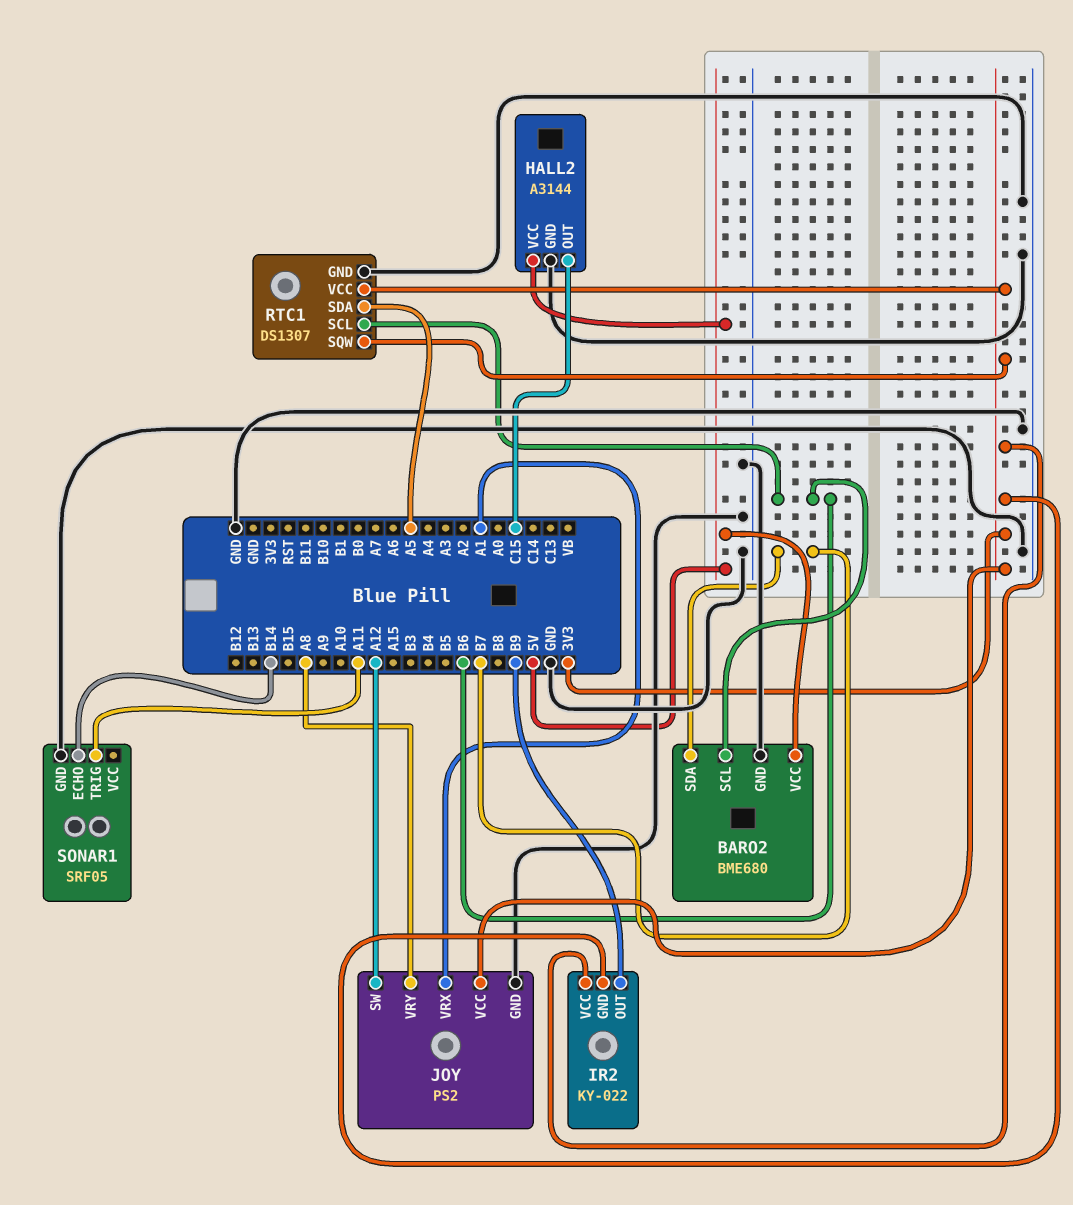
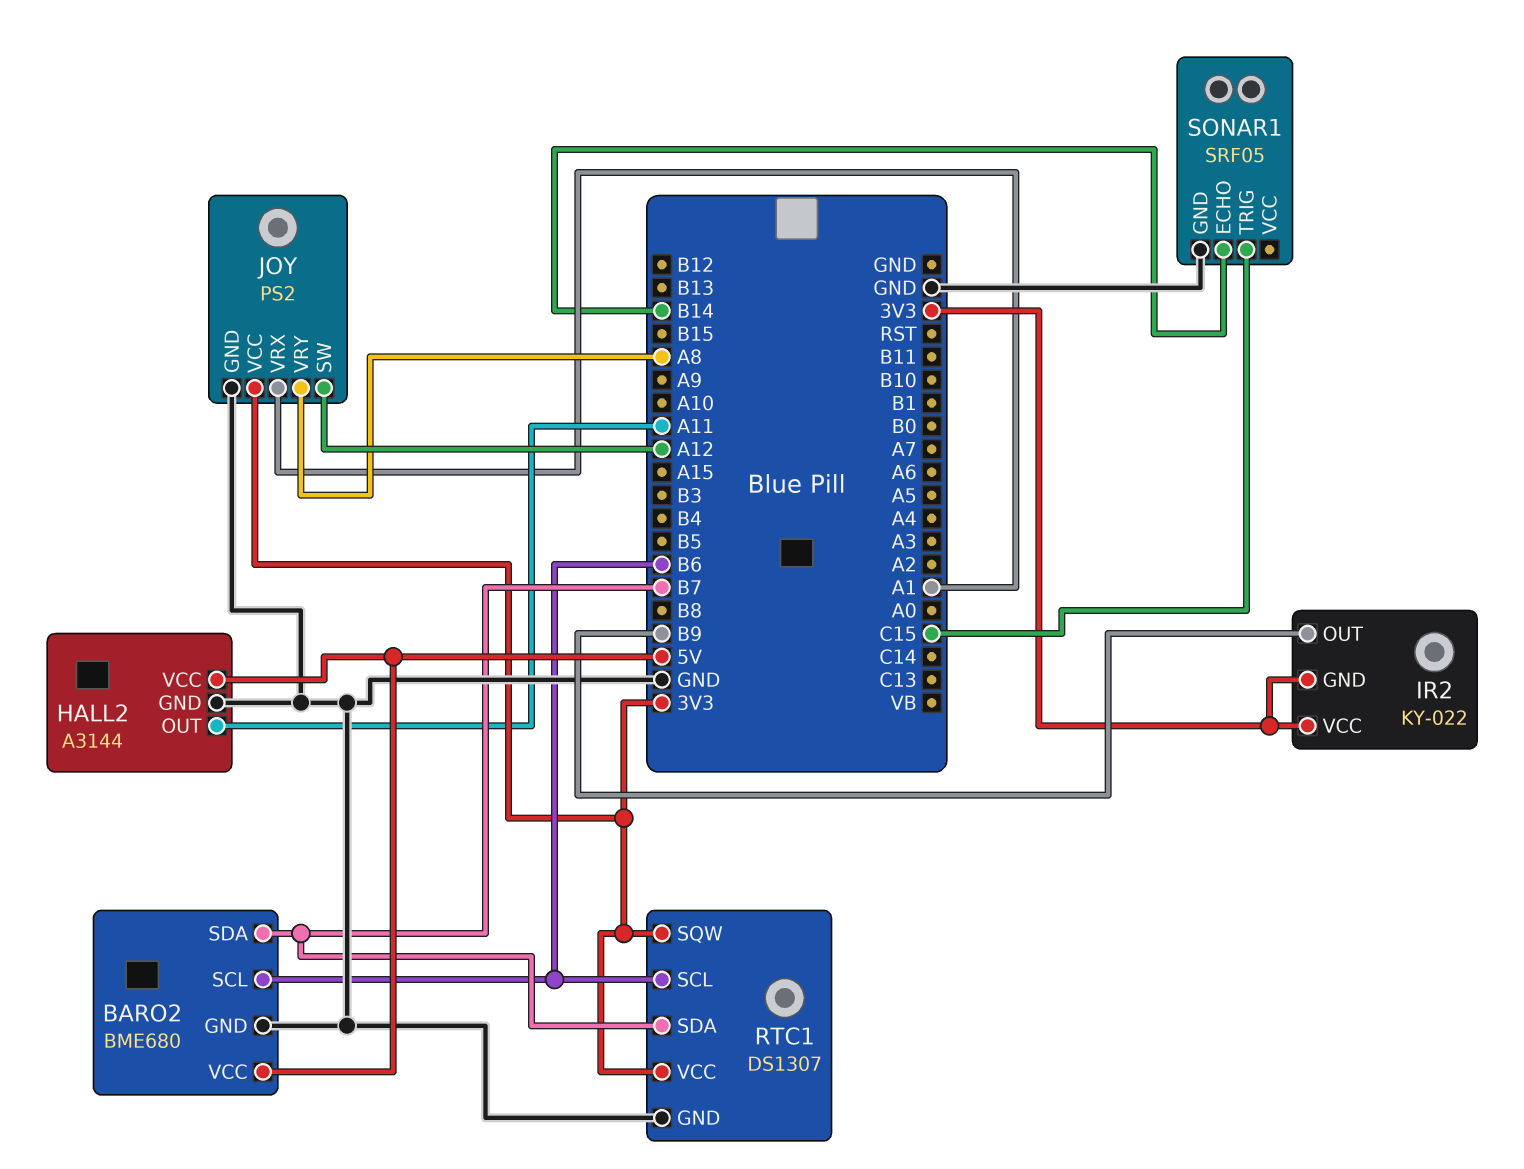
HALL2 pin OUT: C15 -> A11
RTC1 pin SDA: A5 -> B7
SONAR1 pin TRIG: A11 -> C15

